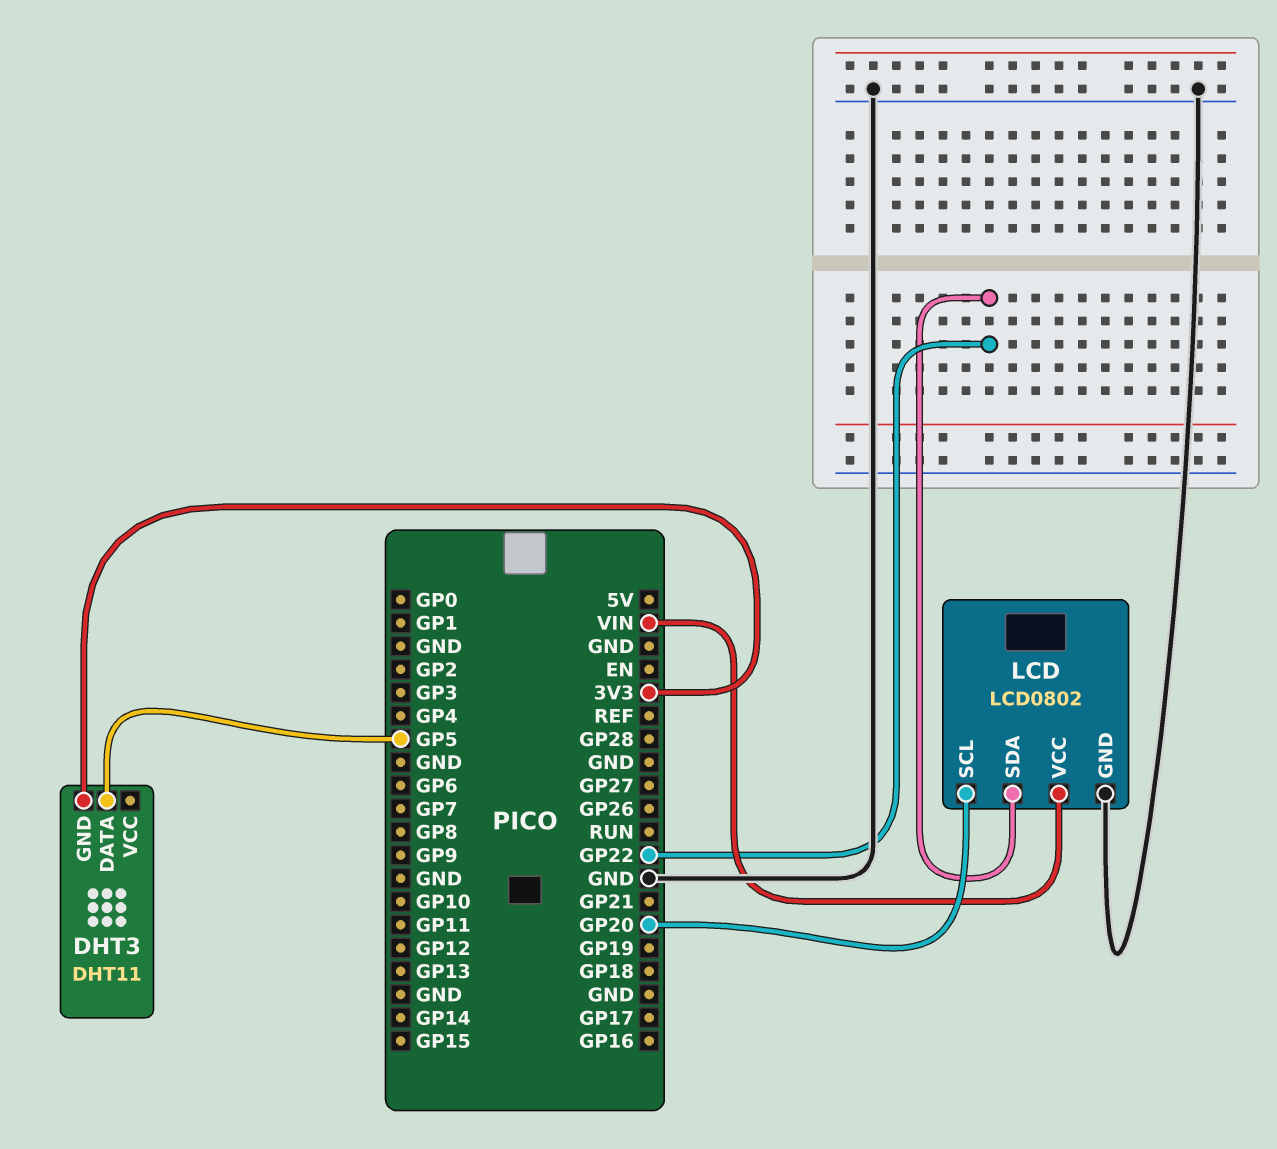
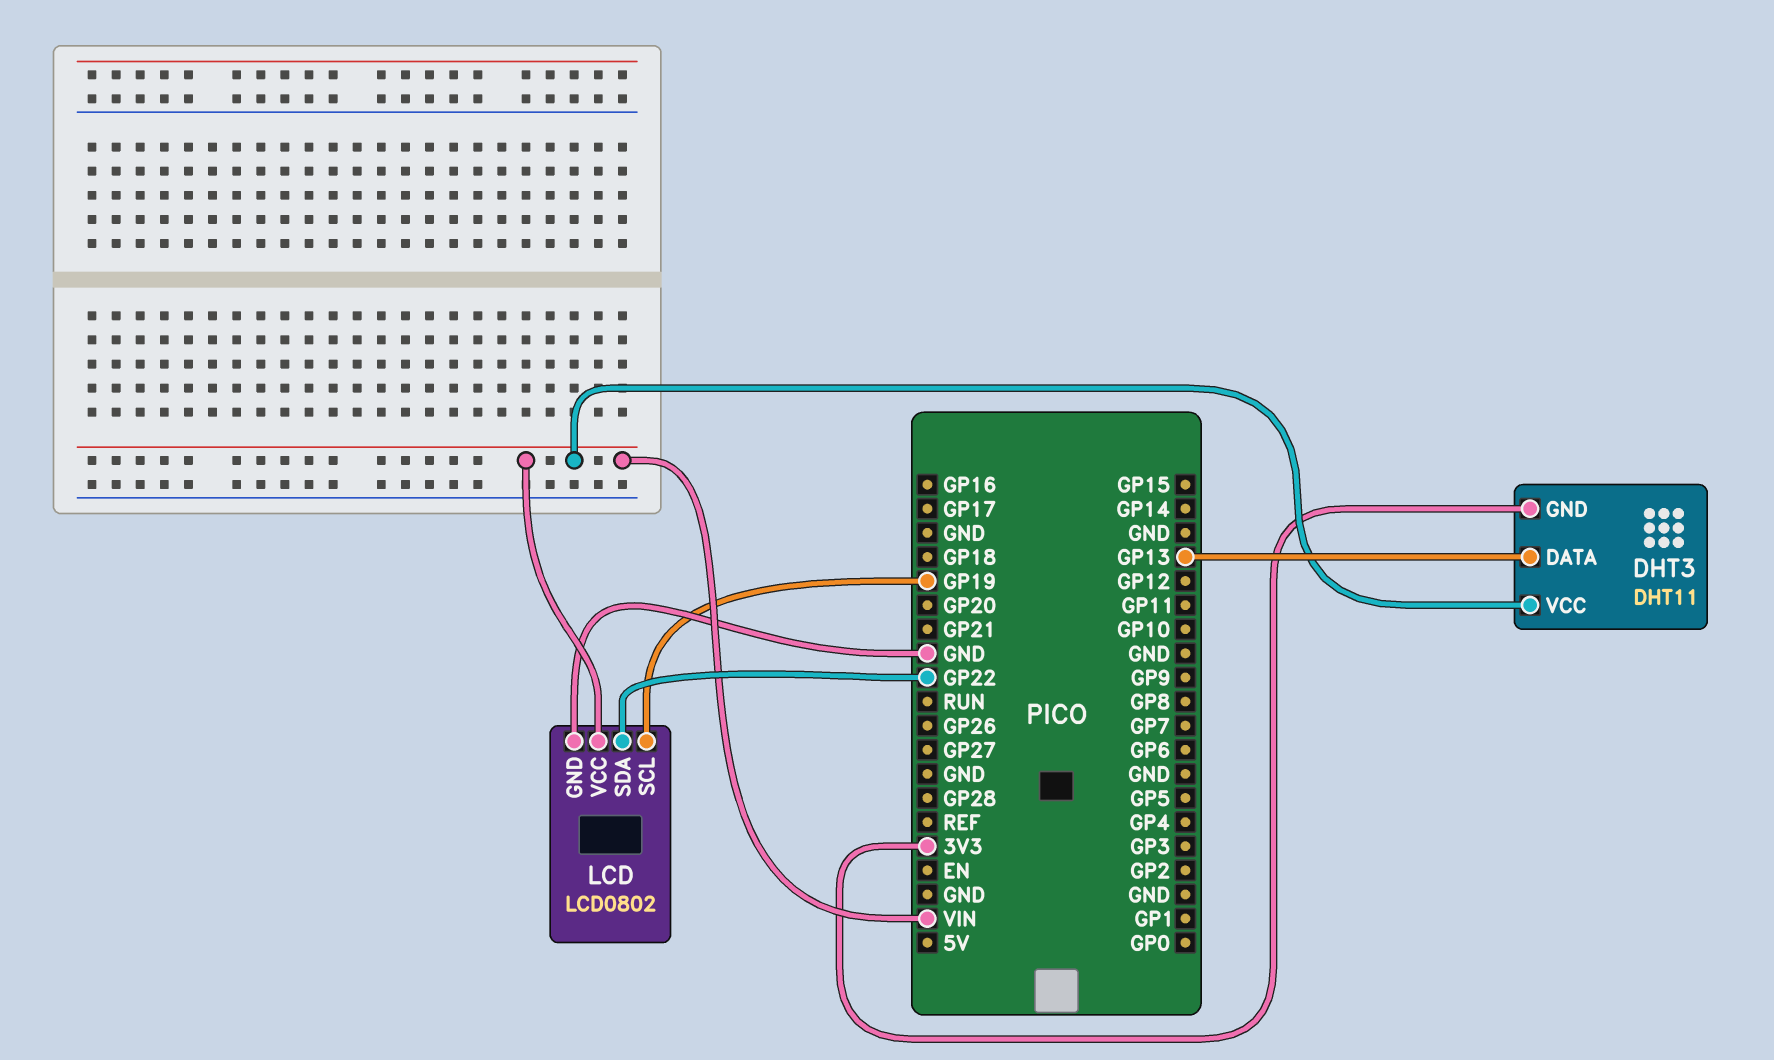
DHT3 pin DATA: GP5 -> GP13
DHT3 pin VCC: none -> VIN
LCD pin SCL: GP20 -> GP19

